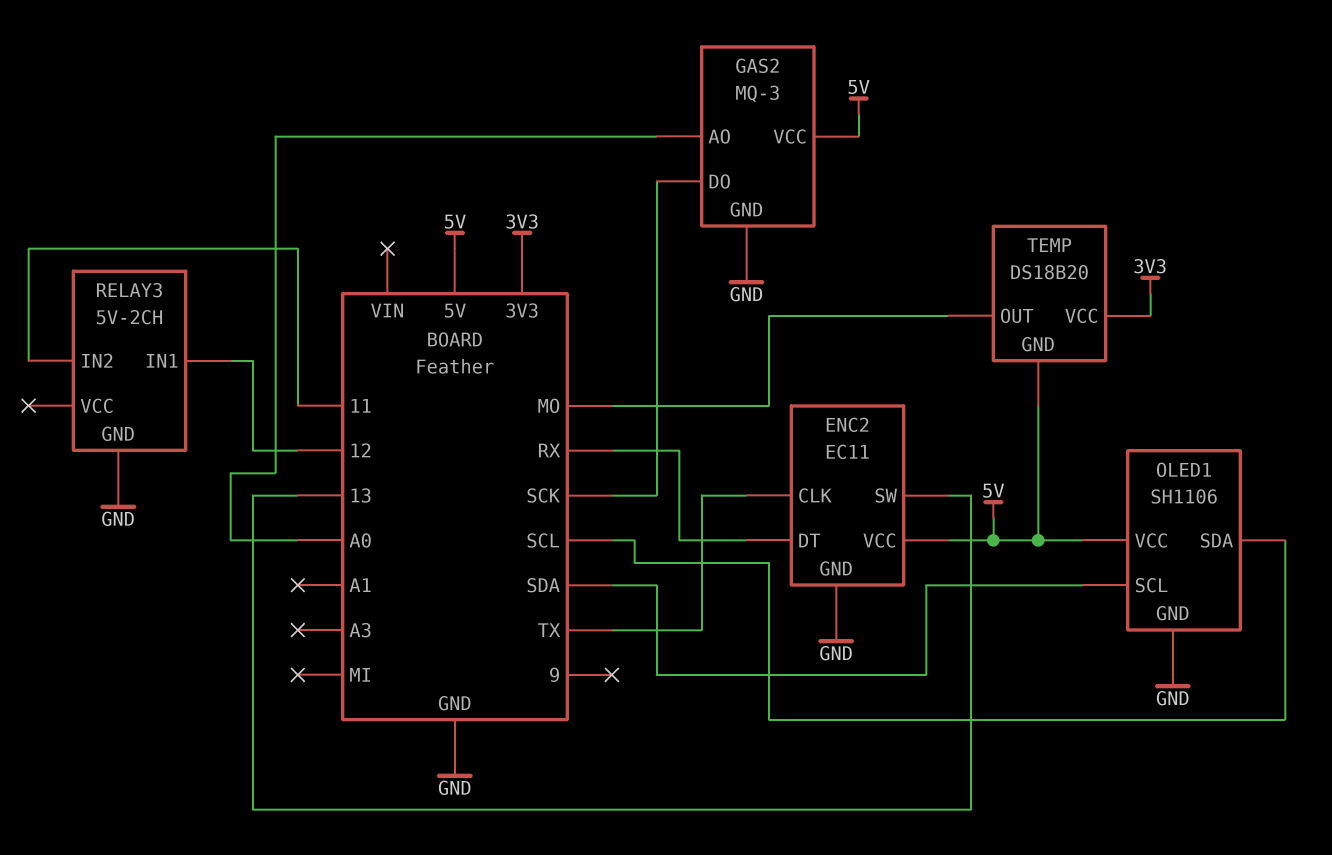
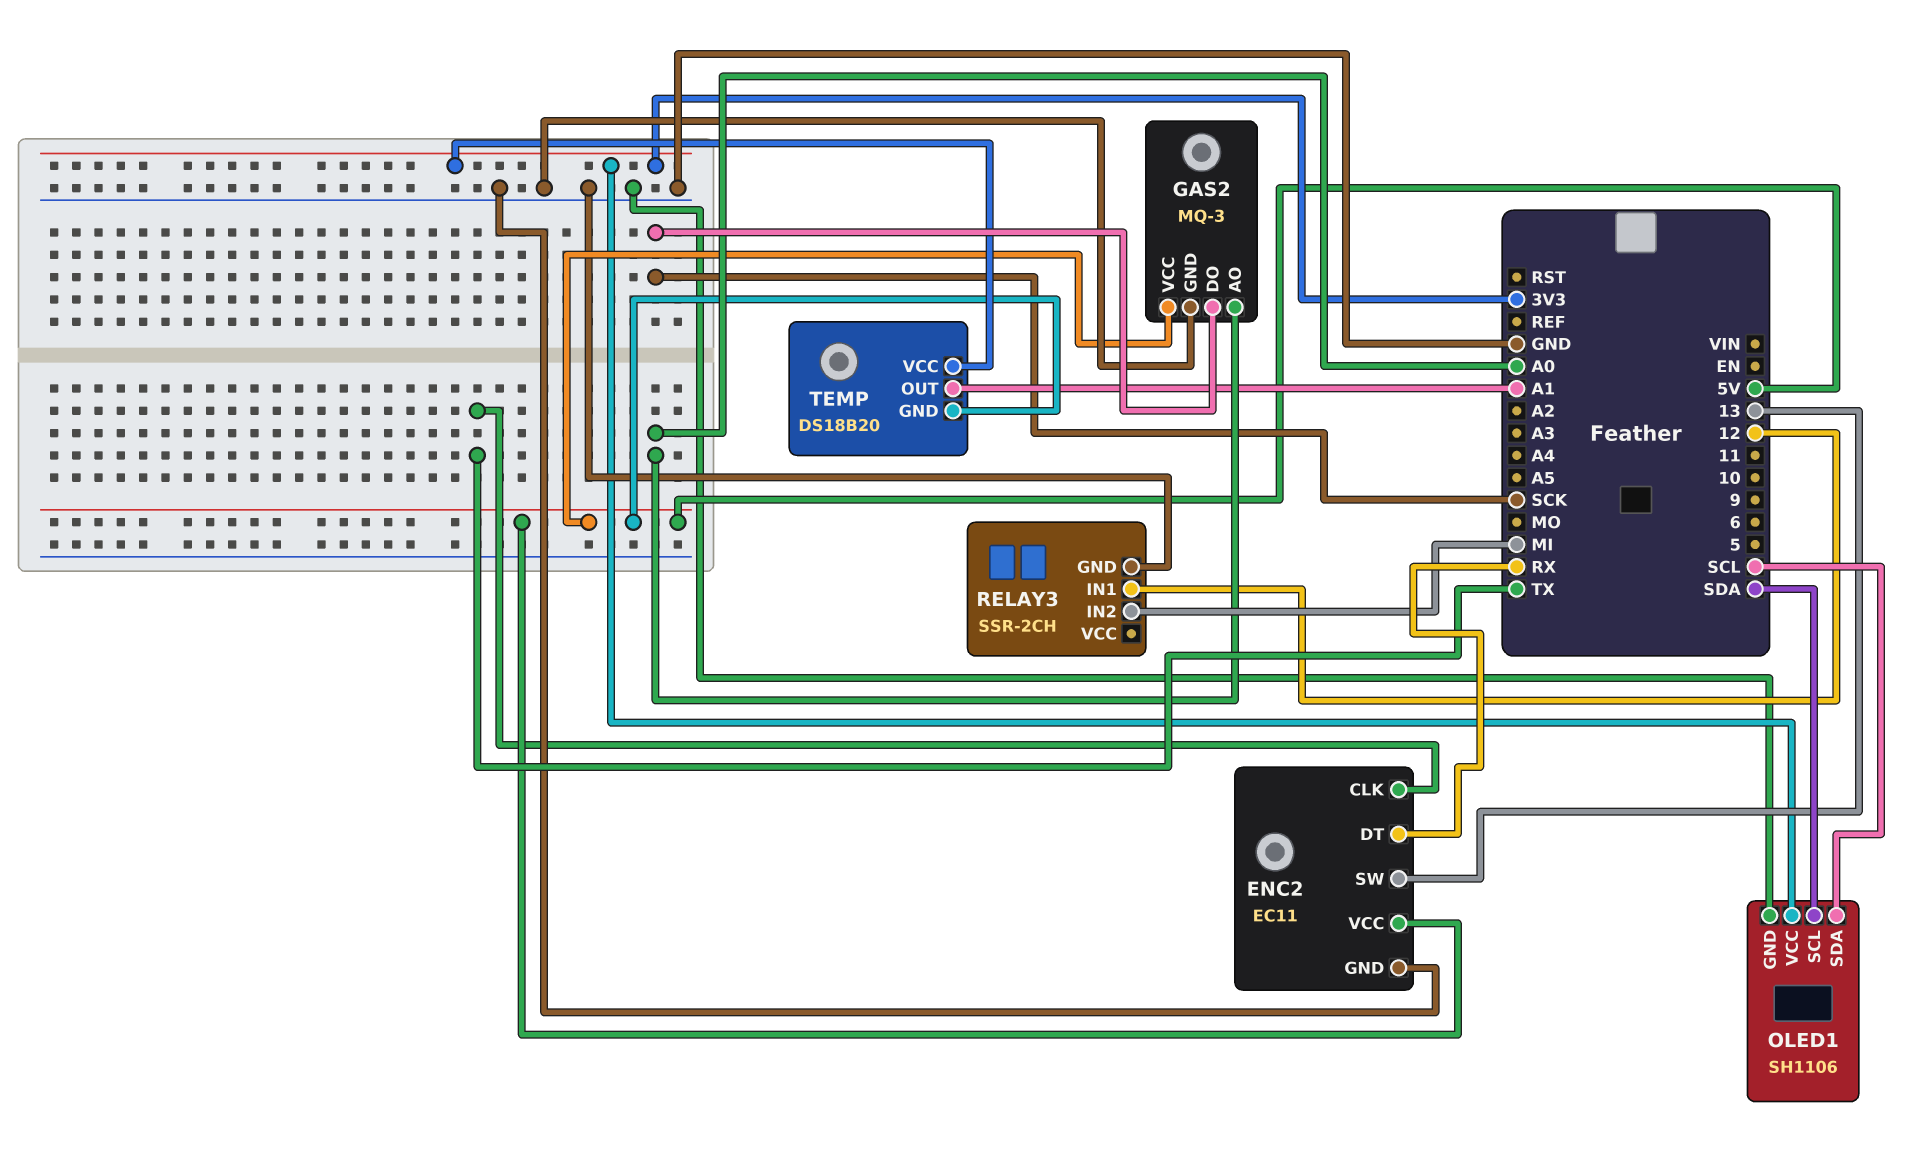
OLED1 pin VCC: 5V -> 3V3
RELAY3: 5V-2CH -> SSR-2CH
RELAY3 pin IN2: 11 -> MI
TEMP pin OUT: MO -> A1

